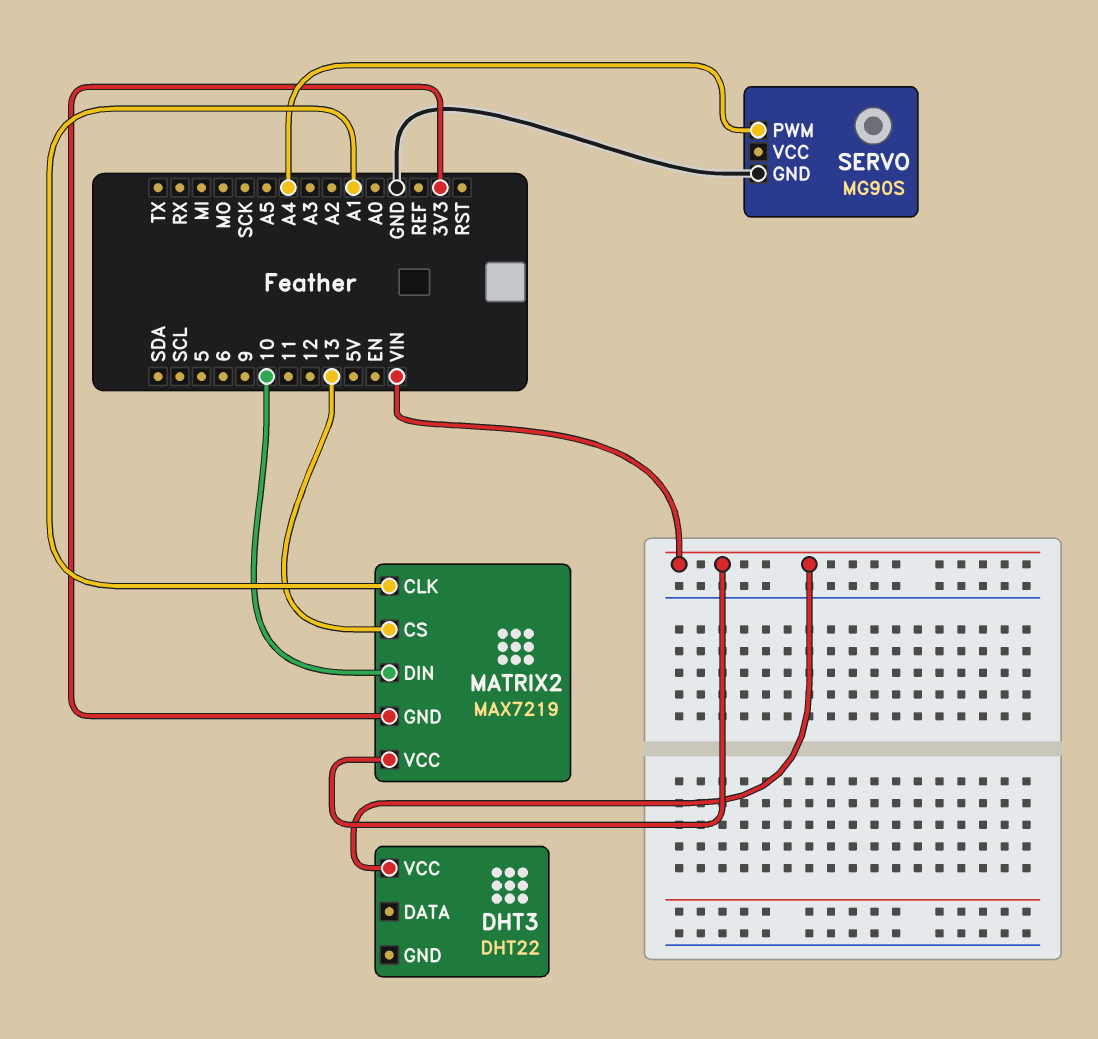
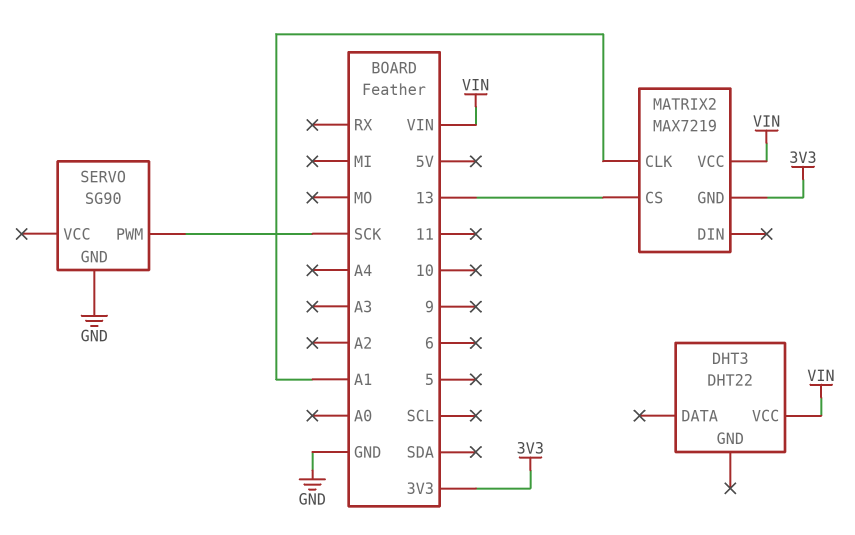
MATRIX2 pin DIN: 10 -> none
SERVO: MG90S -> SG90
SERVO pin PWM: A4 -> SCK

